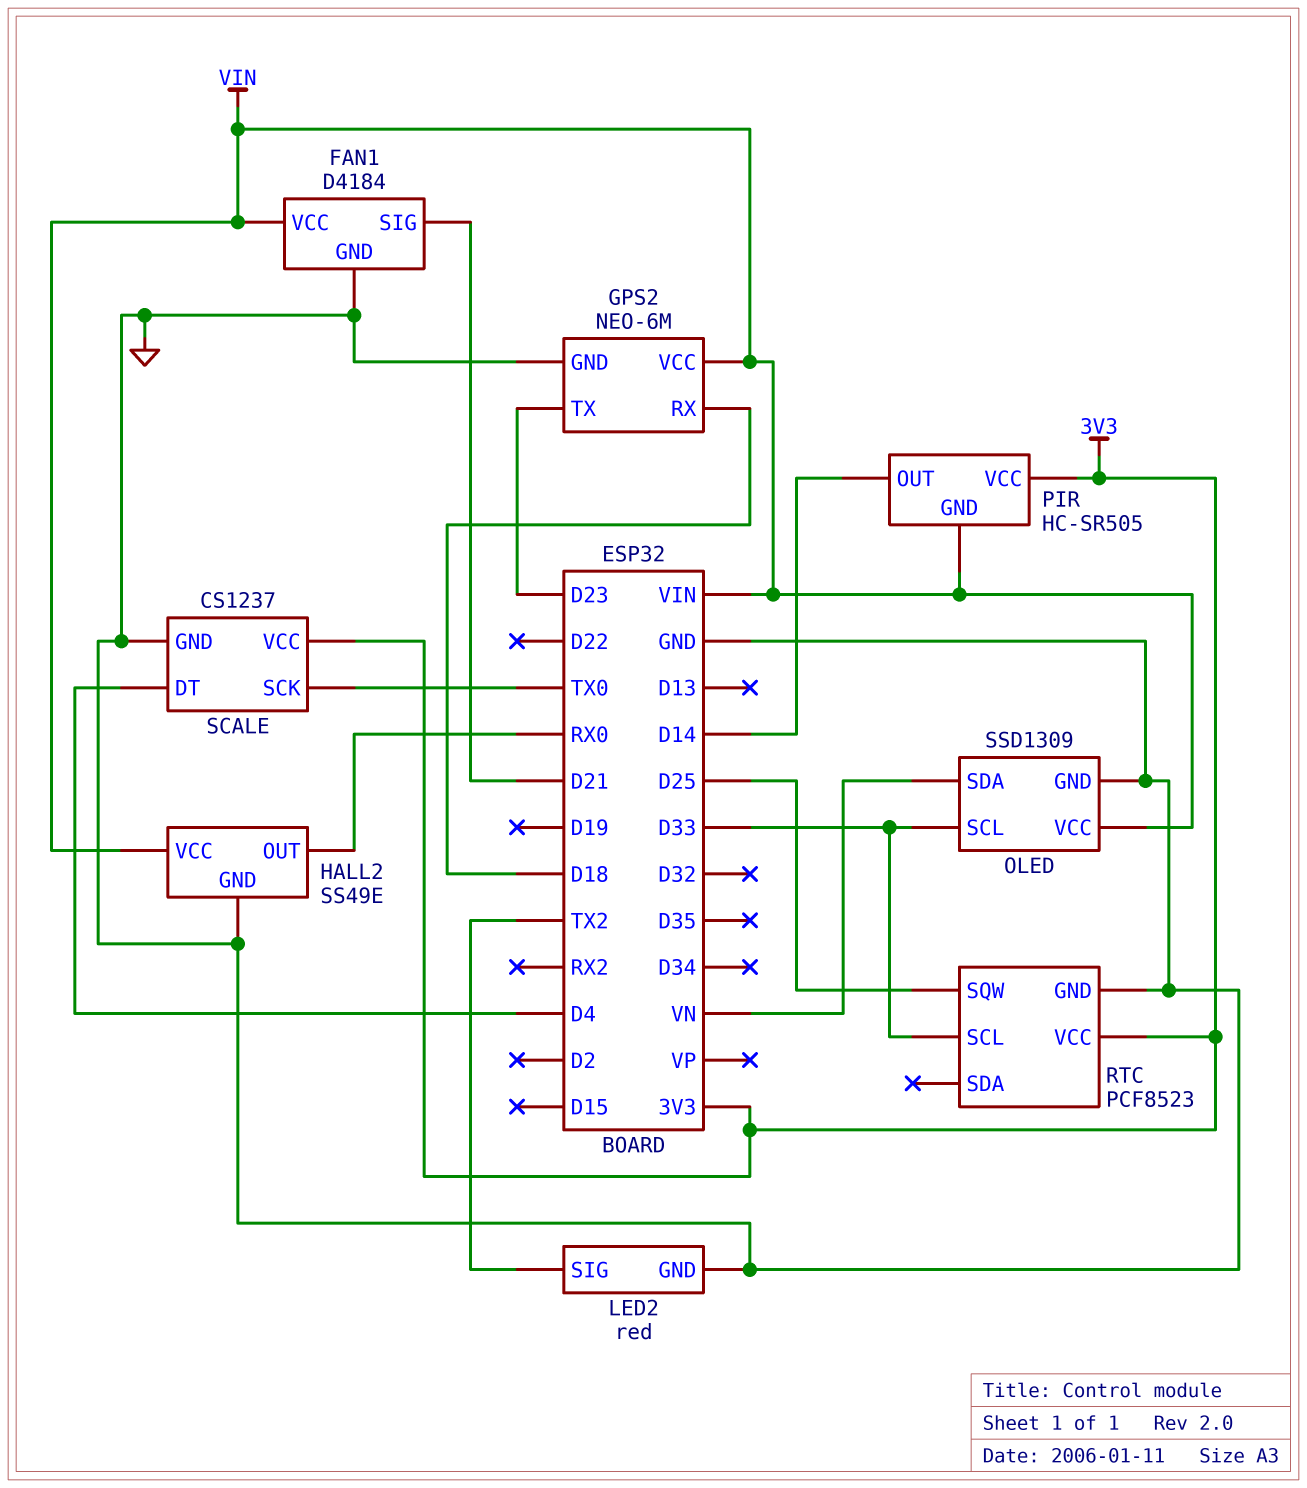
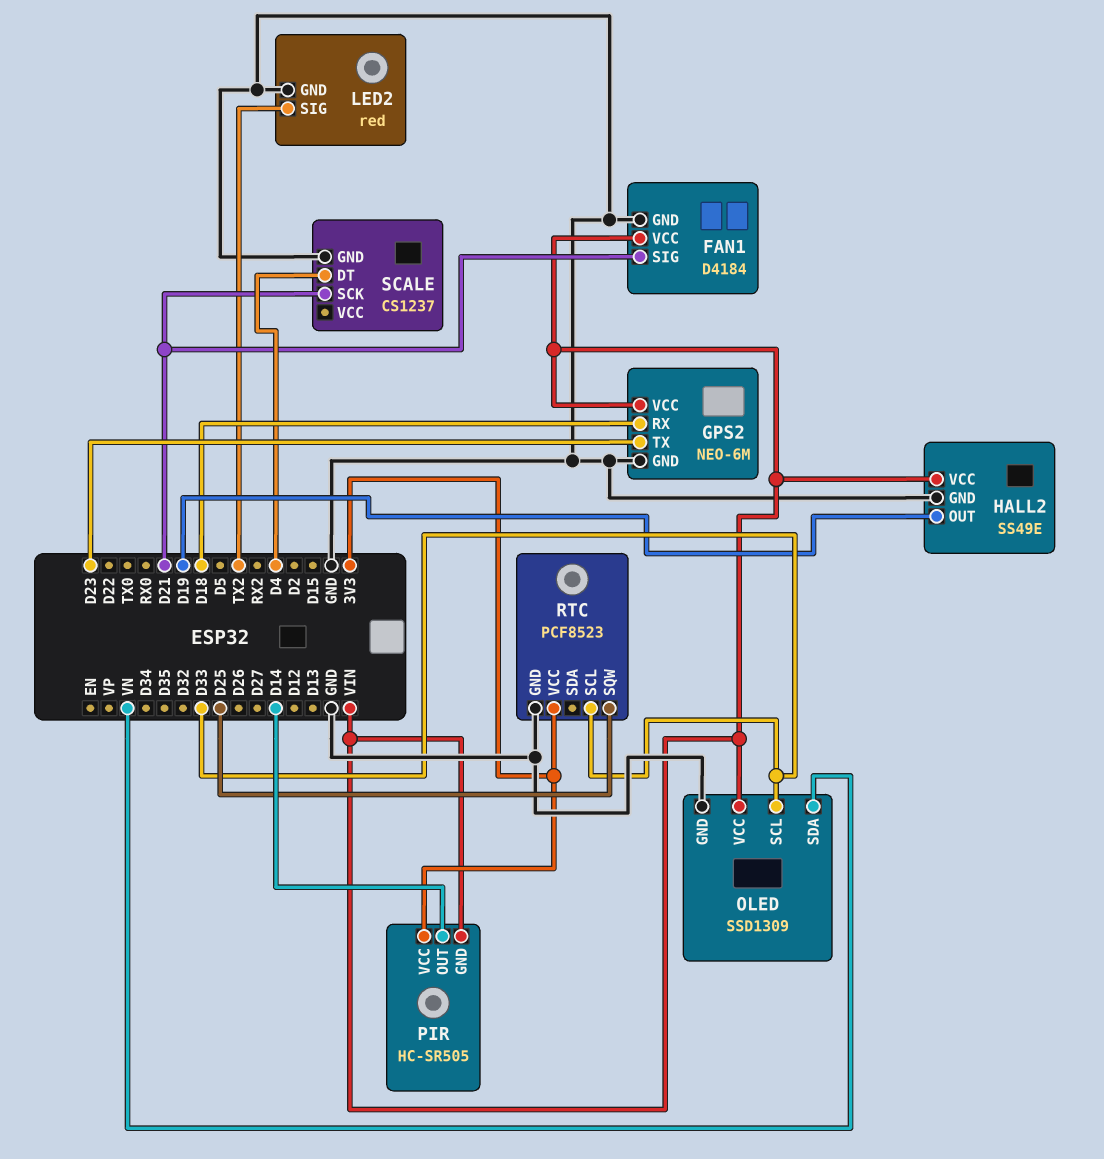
HALL2 pin OUT: RX0 -> D19
SCALE pin SCK: TX0 -> D21
SCALE pin VCC: 3V3 -> none

